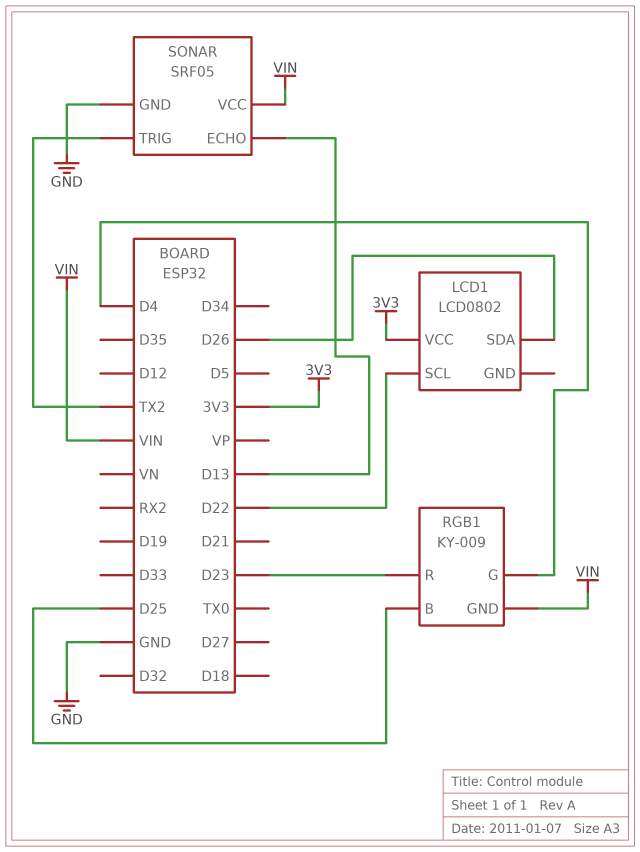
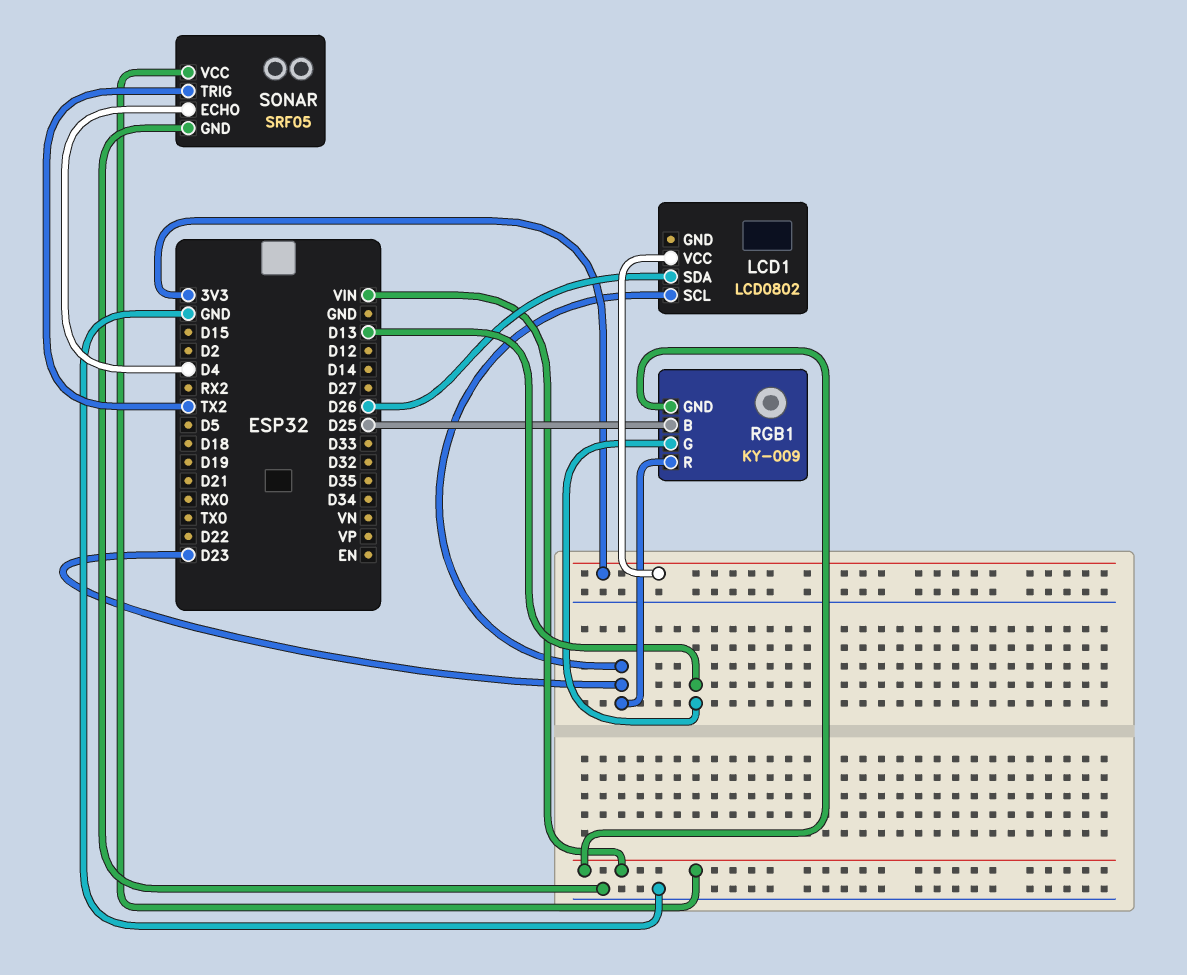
LCD1 pin SCL: D22 -> D23
RGB1 pin G: D4 -> D13
SONAR pin ECHO: D13 -> D4

